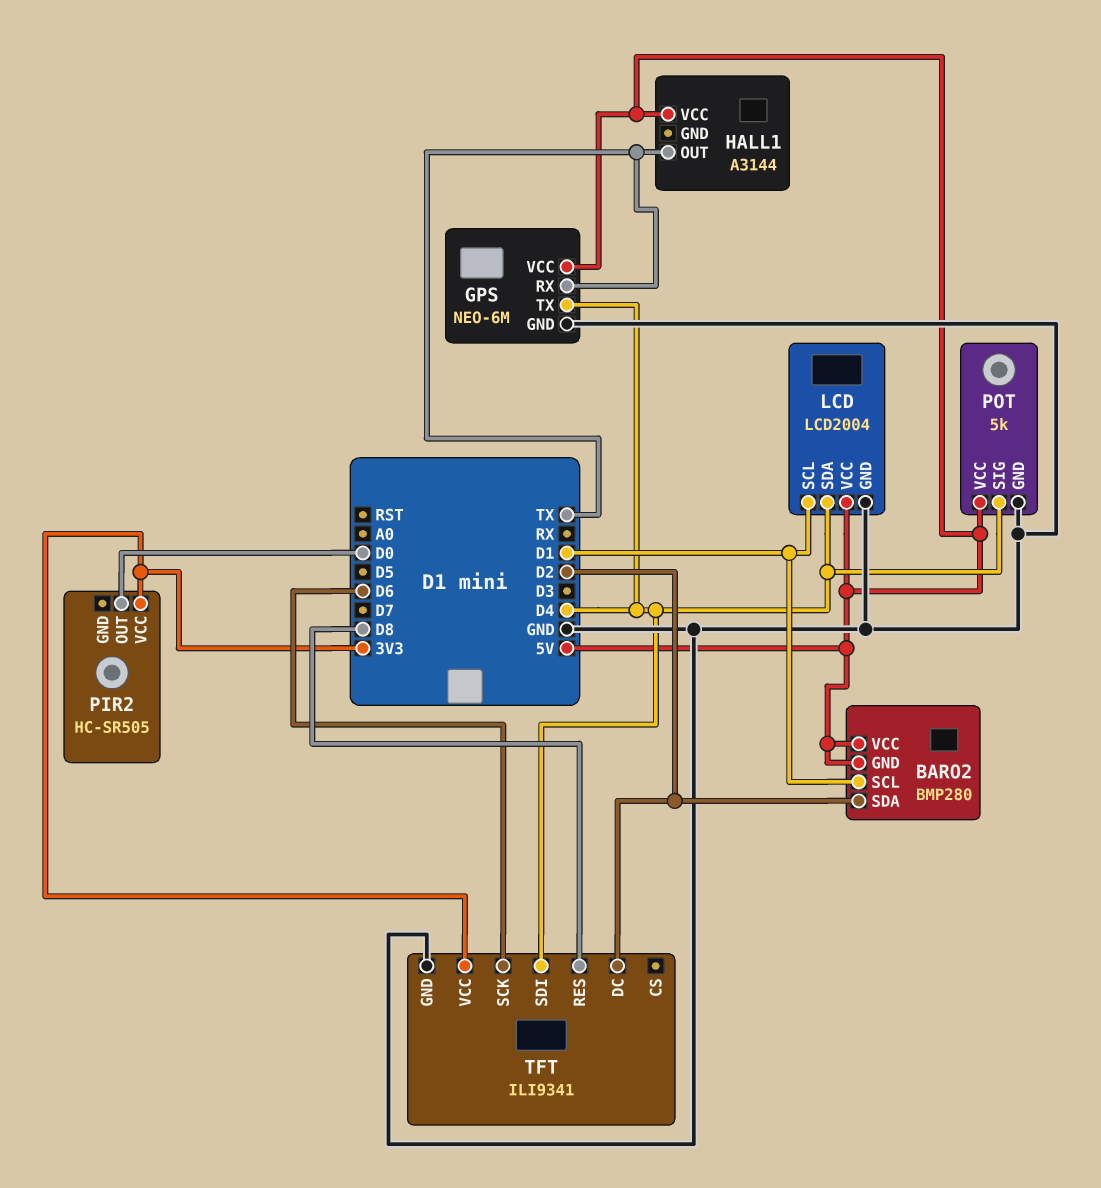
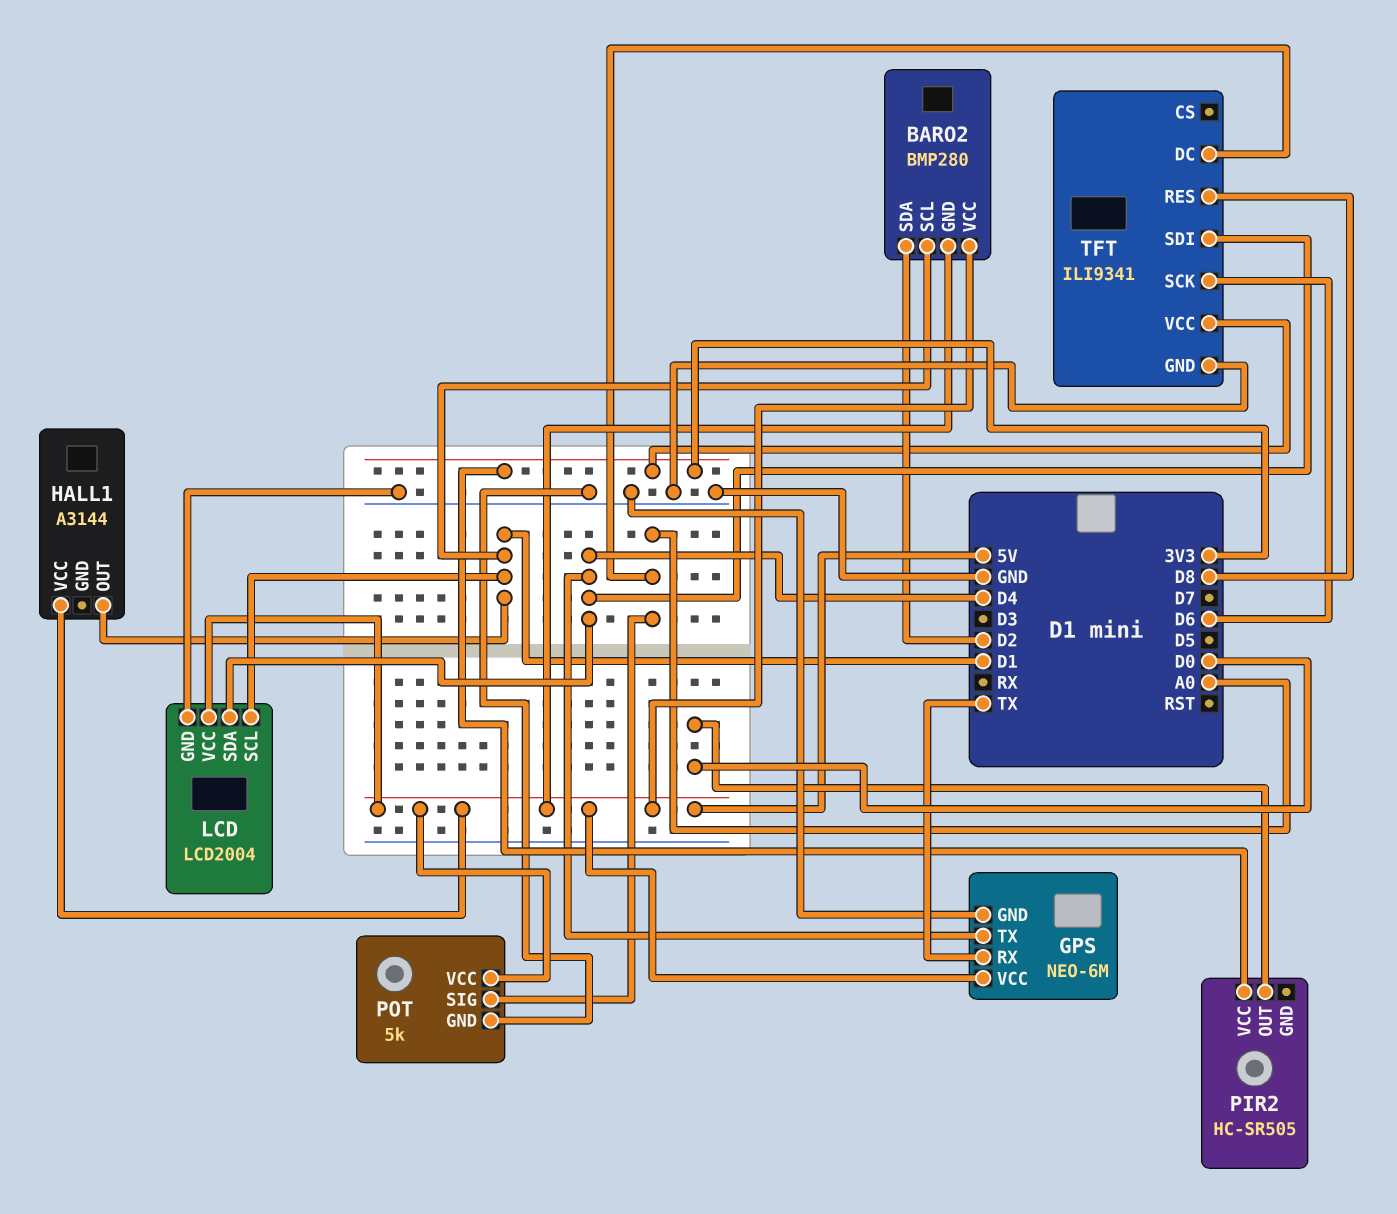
HALL1 pin OUT: TX -> D1
POT pin SIG: D4 -> A0
TFT pin DC: D2 -> A0

